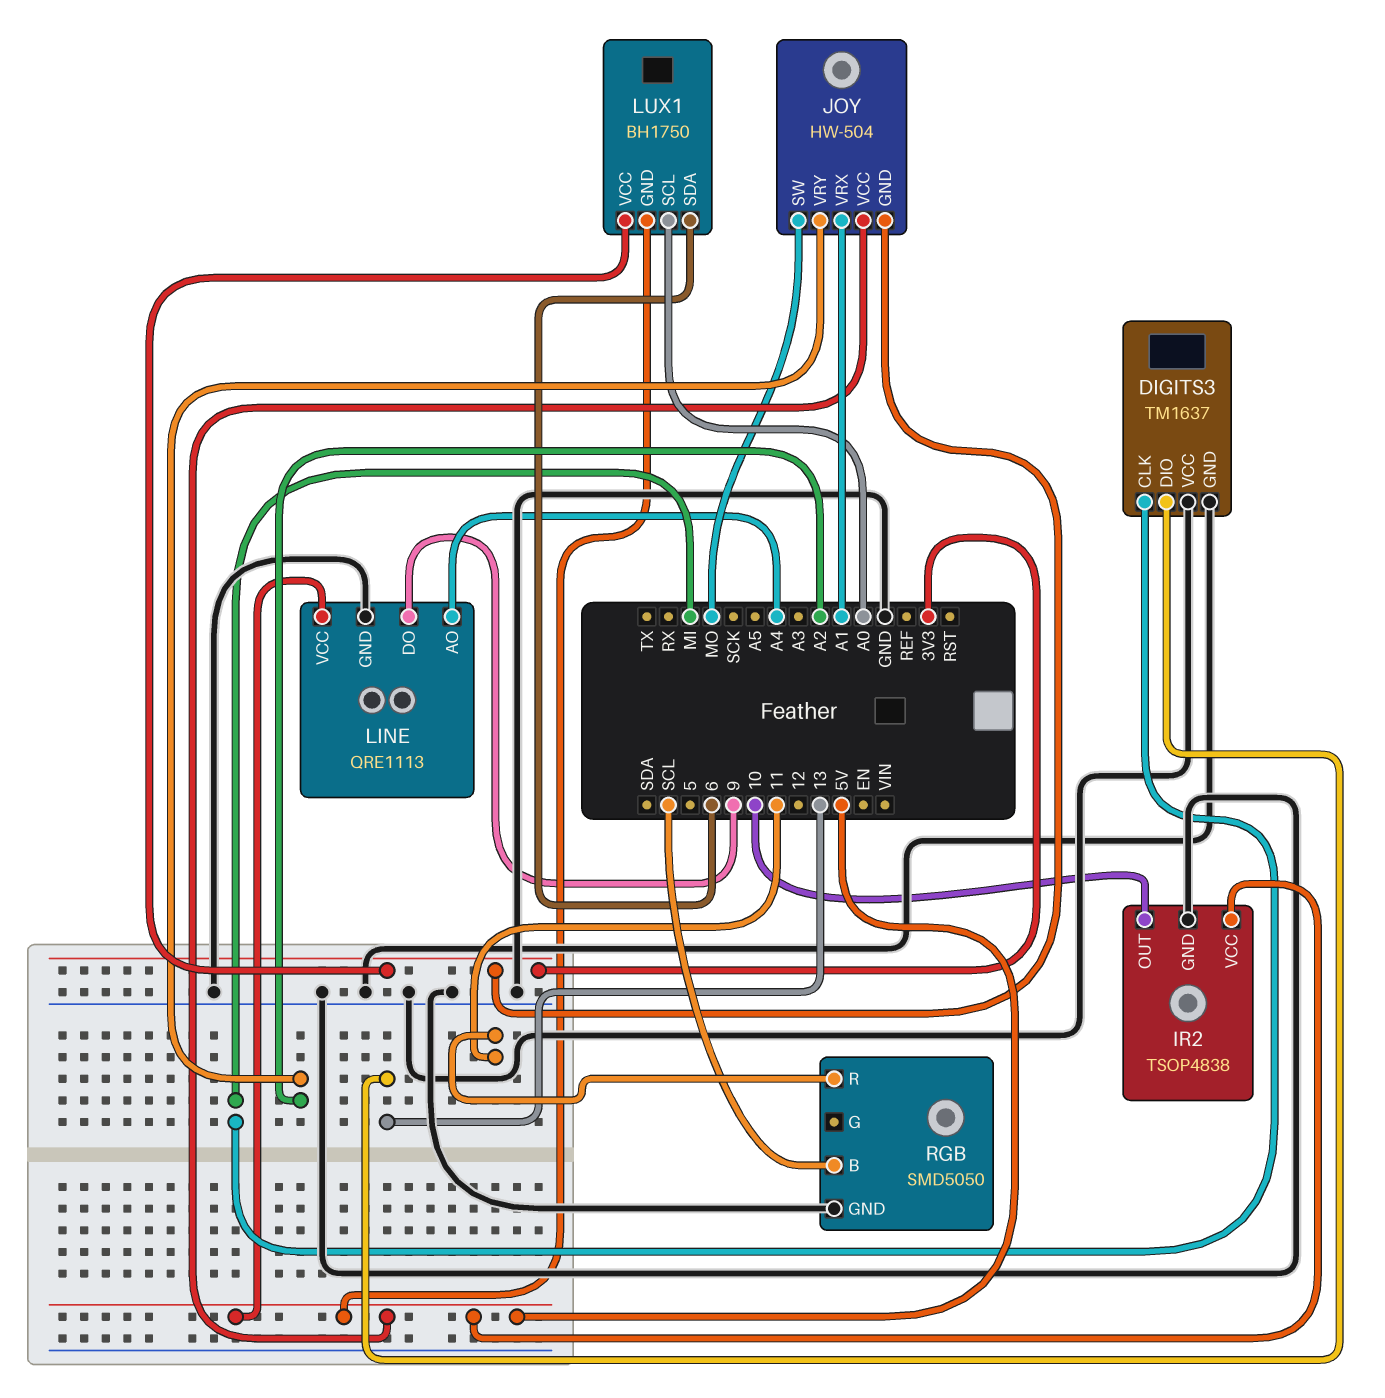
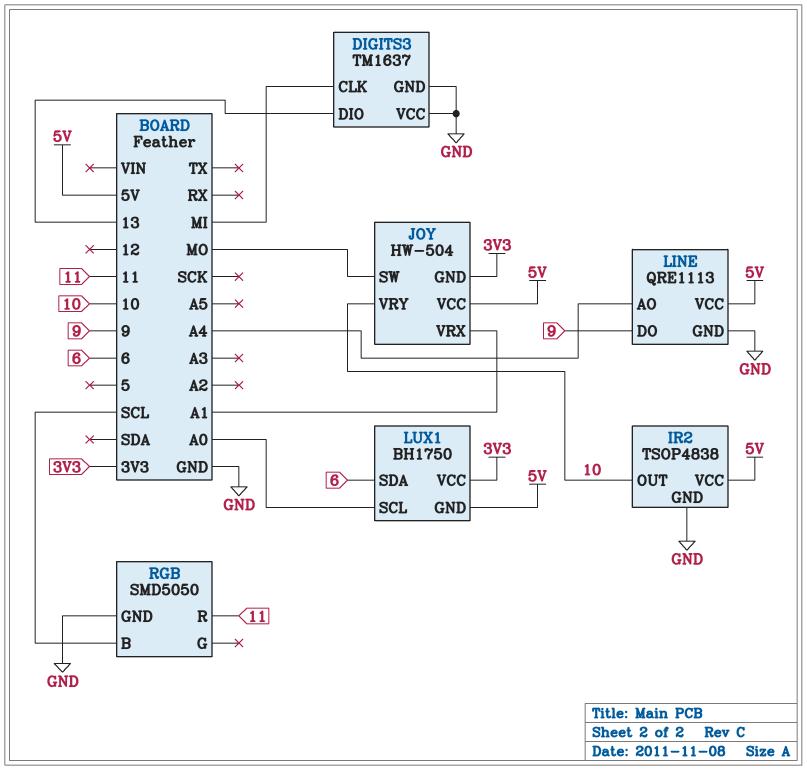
JOY pin VRY: A2 -> 10

